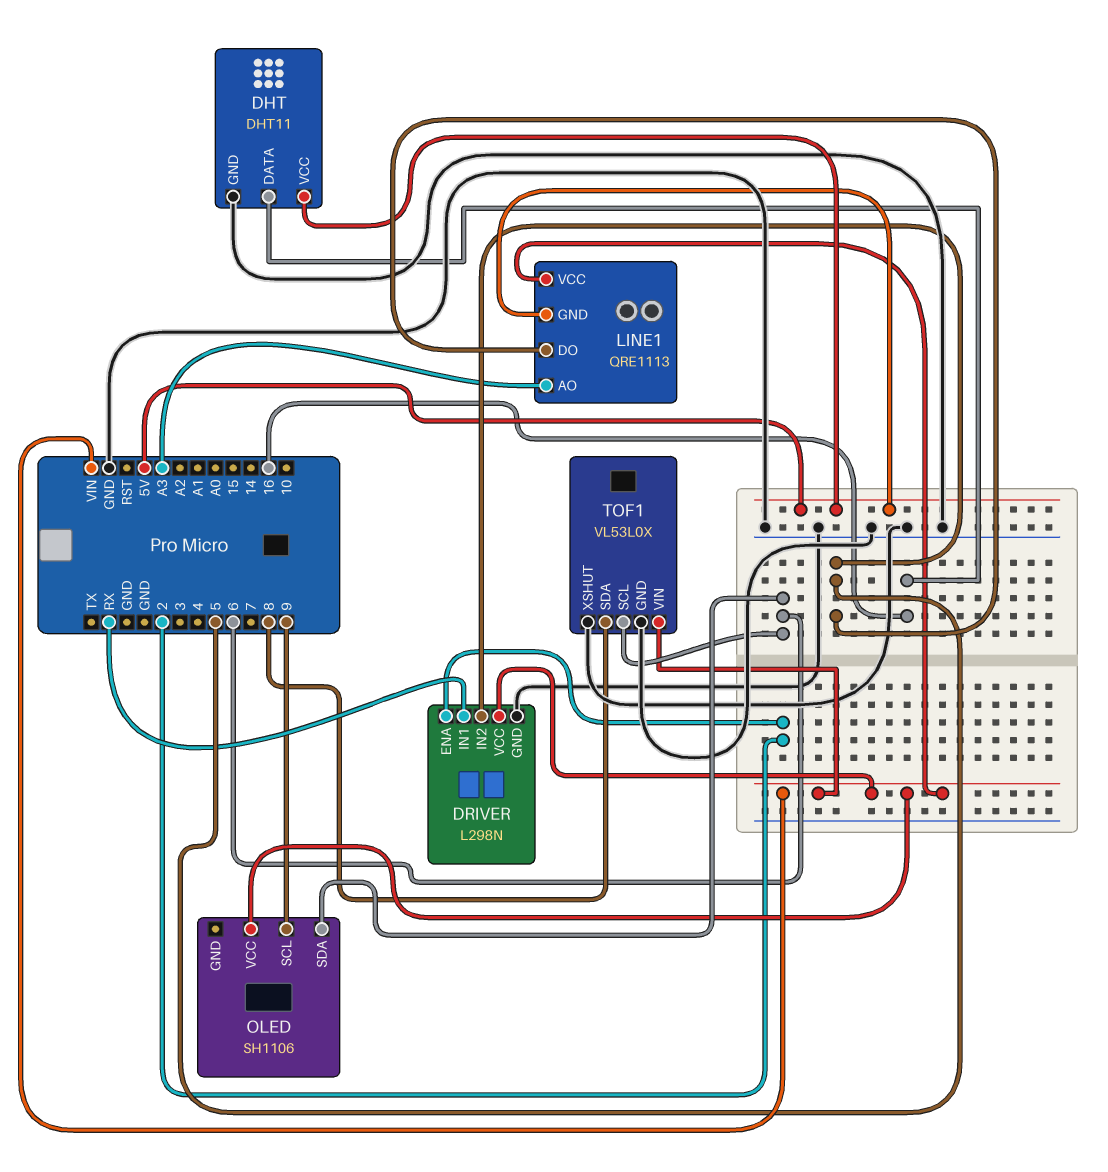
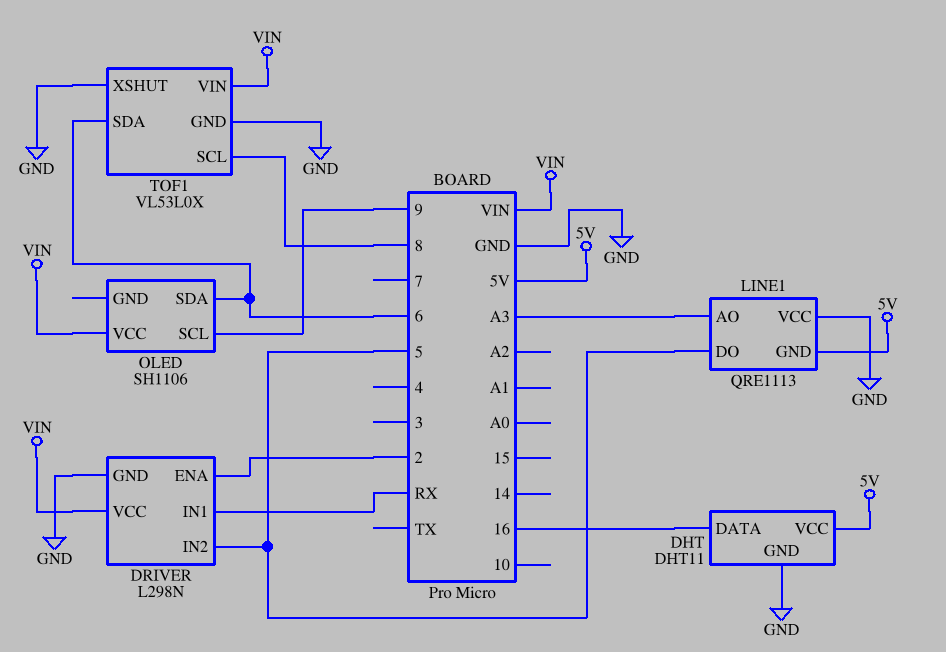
LINE1 pin VCC: VIN -> GND
TOF1 pin SCL: 6 -> 8
TOF1 pin SDA: 8 -> 6

